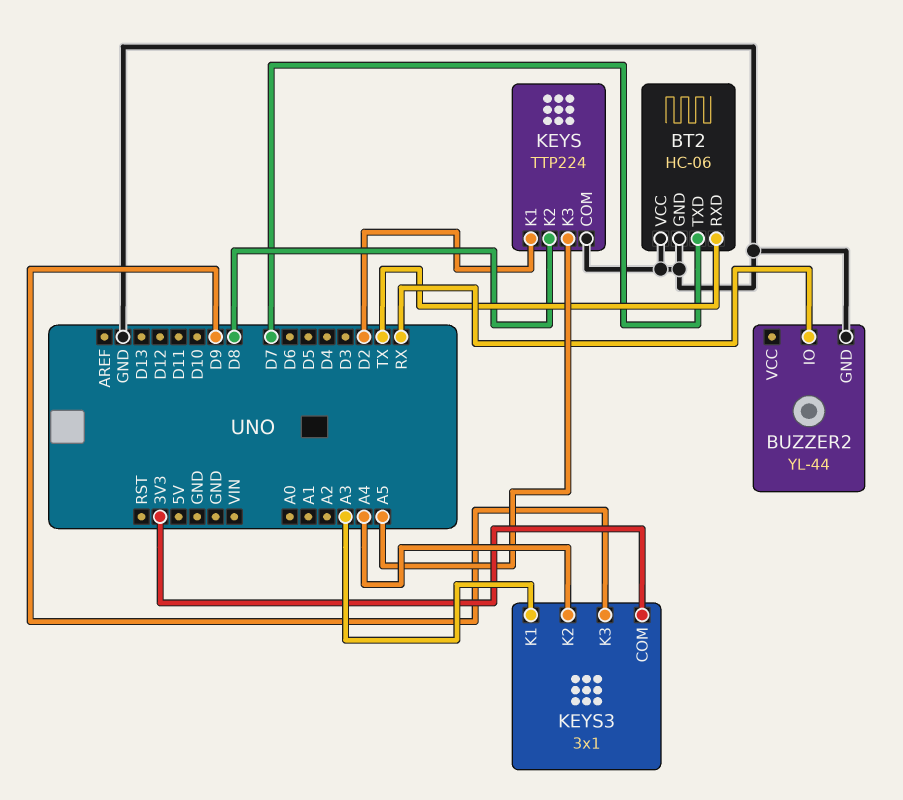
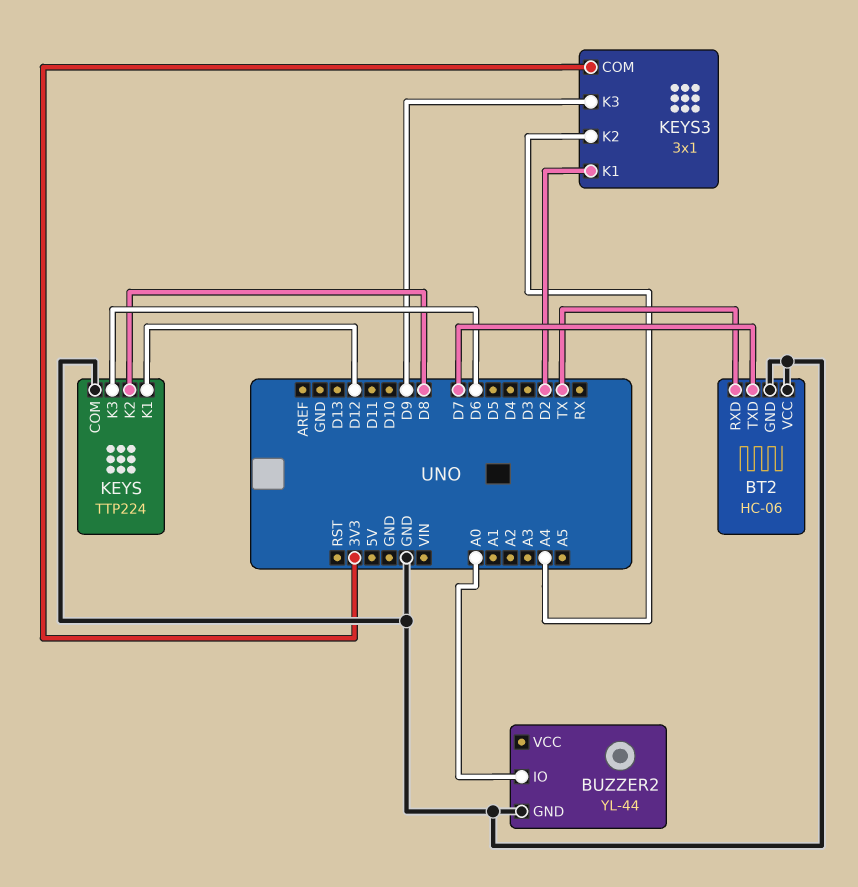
BUZZER2 pin IO: RX -> A0
KEYS pin K1: D2 -> D12
KEYS pin K3: A5 -> D6
KEYS3 pin K1: A3 -> D2

